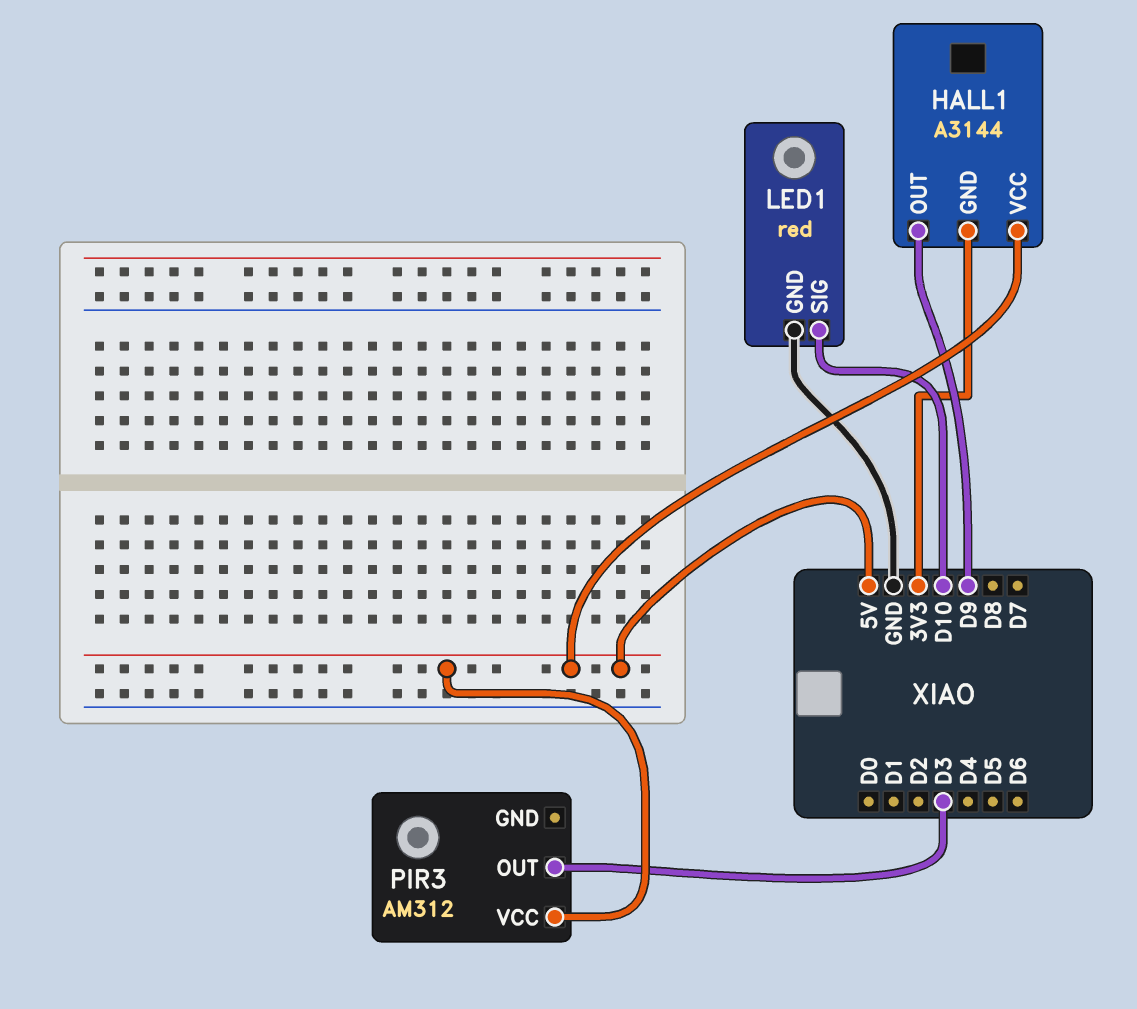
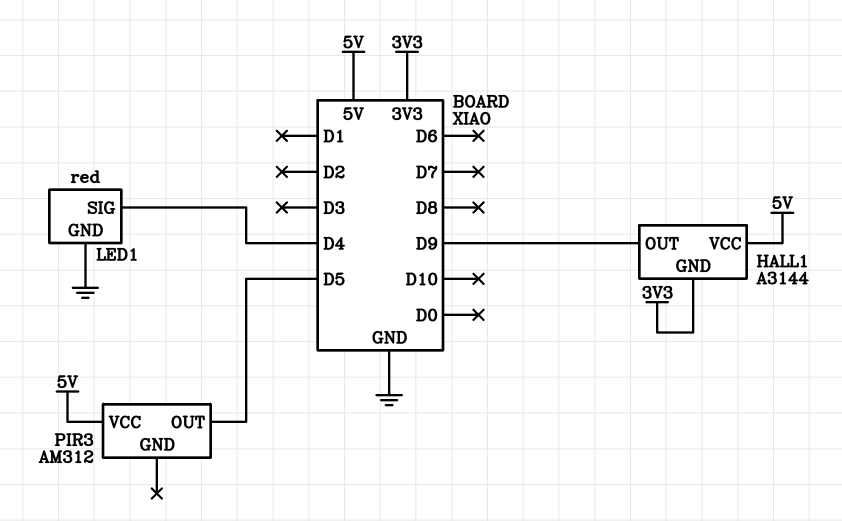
LED1 pin SIG: D10 -> D4
PIR3 pin OUT: D3 -> D5

